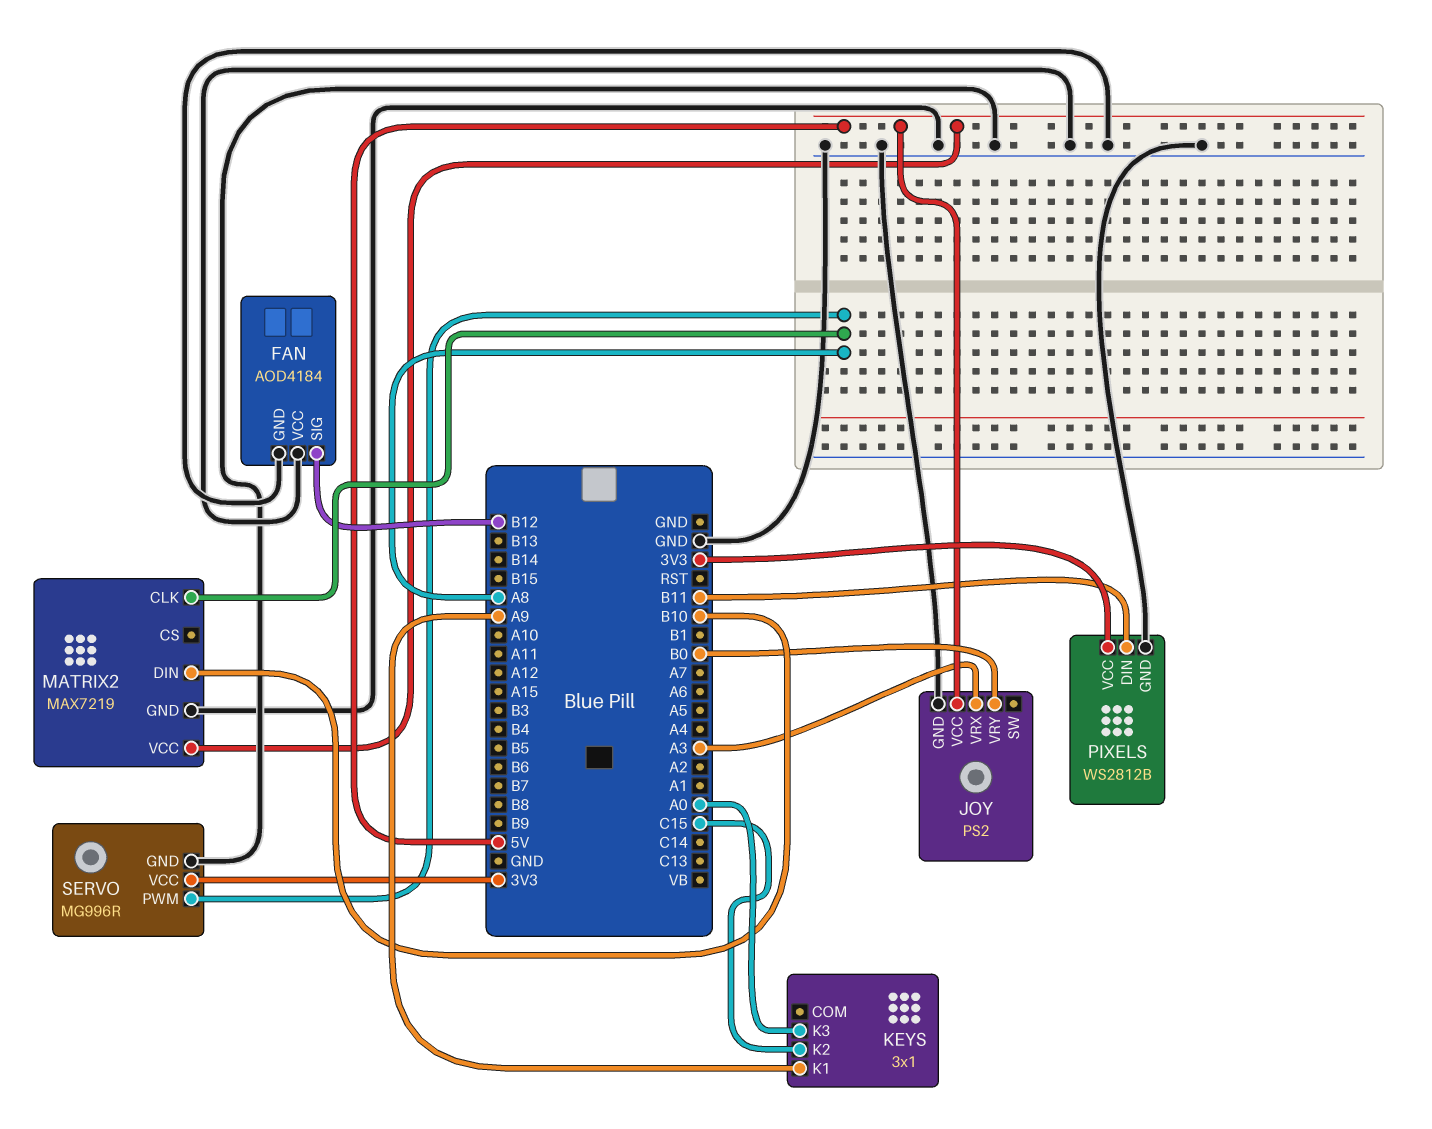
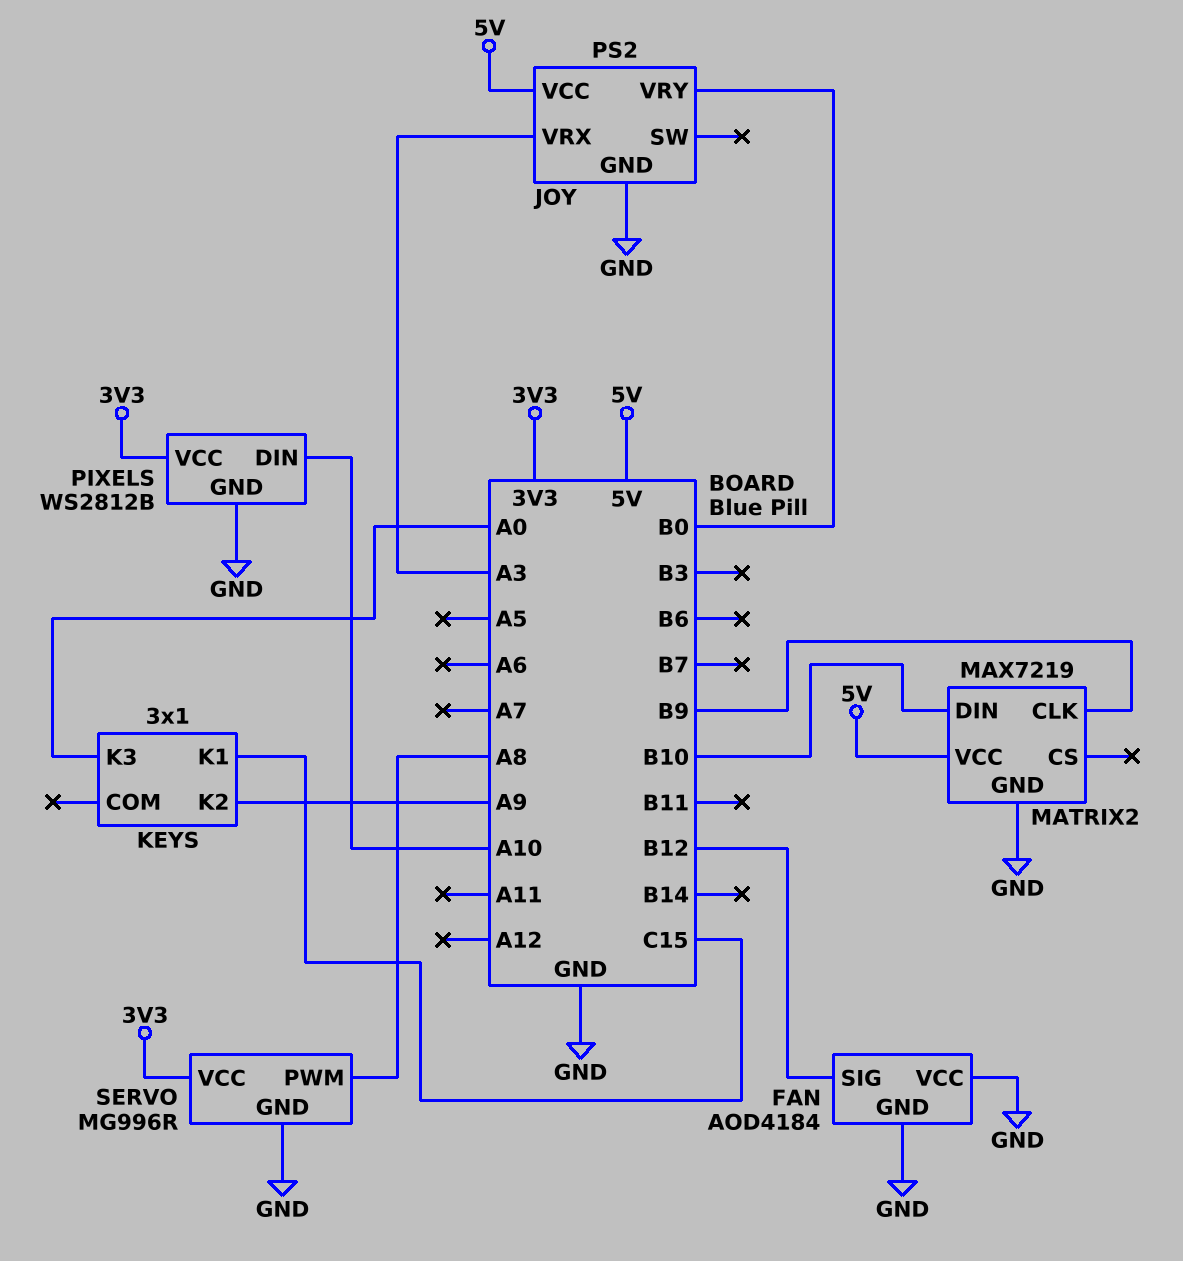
KEYS pin K1: A9 -> C15
KEYS pin K2: C15 -> A9
MATRIX2 pin CLK: A8 -> B9
PIXELS pin DIN: B11 -> A10

